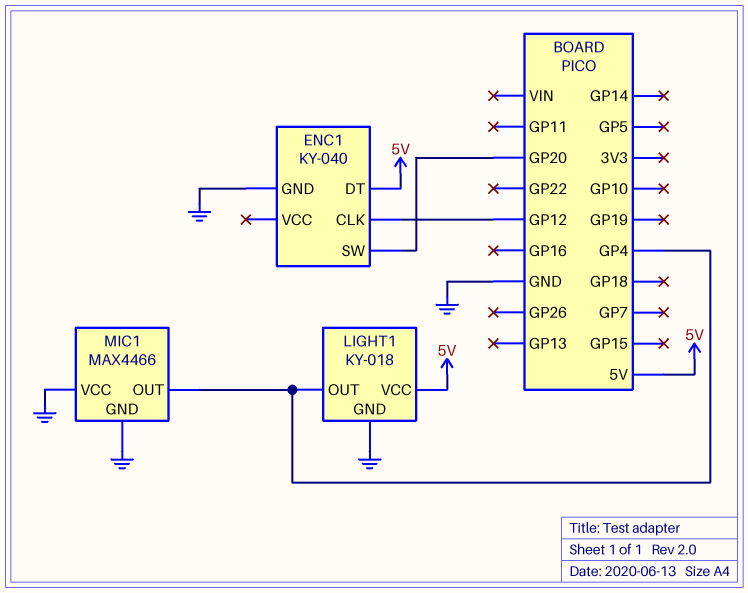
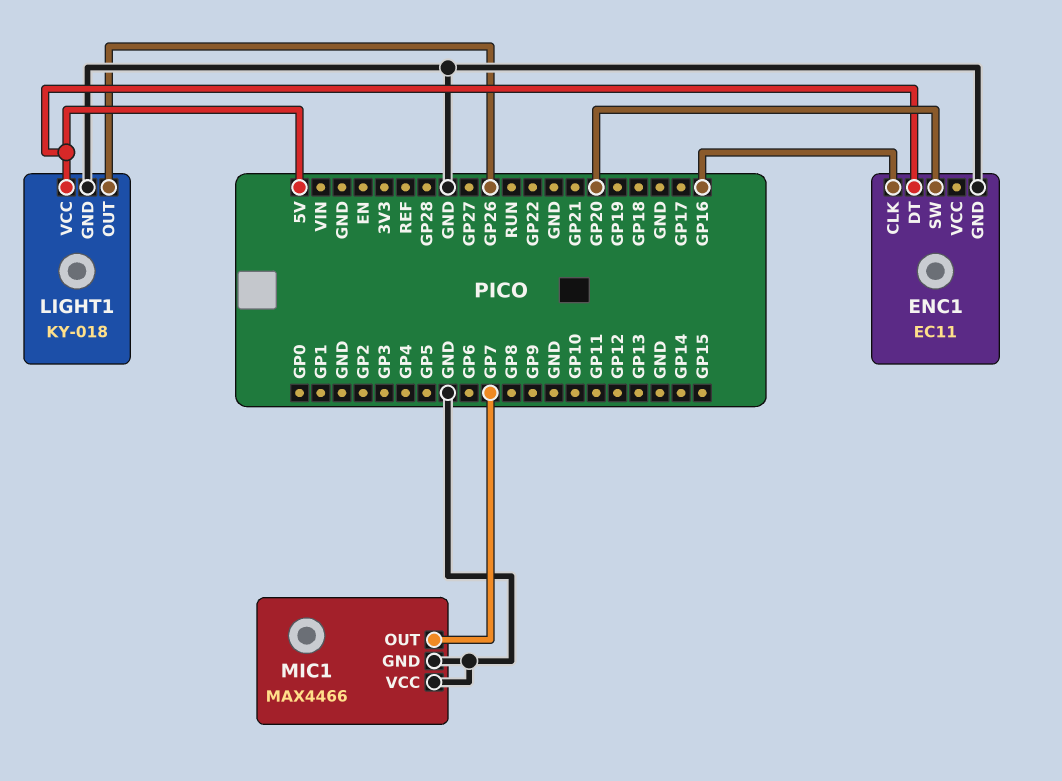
ENC1: KY-040 -> EC11
ENC1 pin CLK: GP12 -> GP16
LIGHT1 pin OUT: GP4 -> GP26
MIC1 pin OUT: GP4 -> GP7

